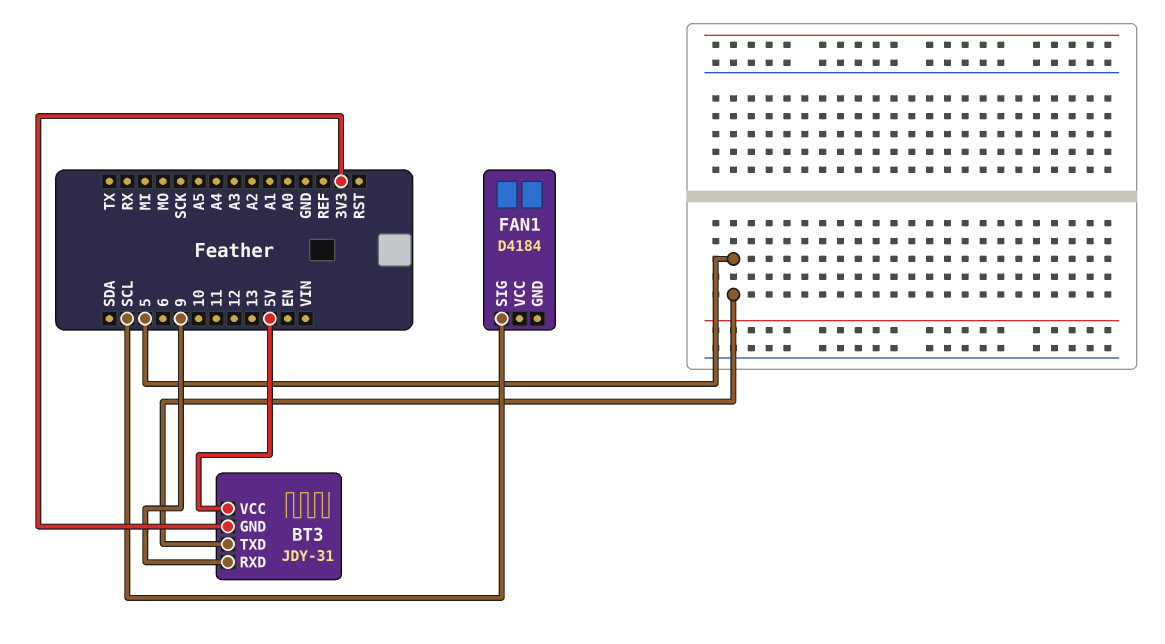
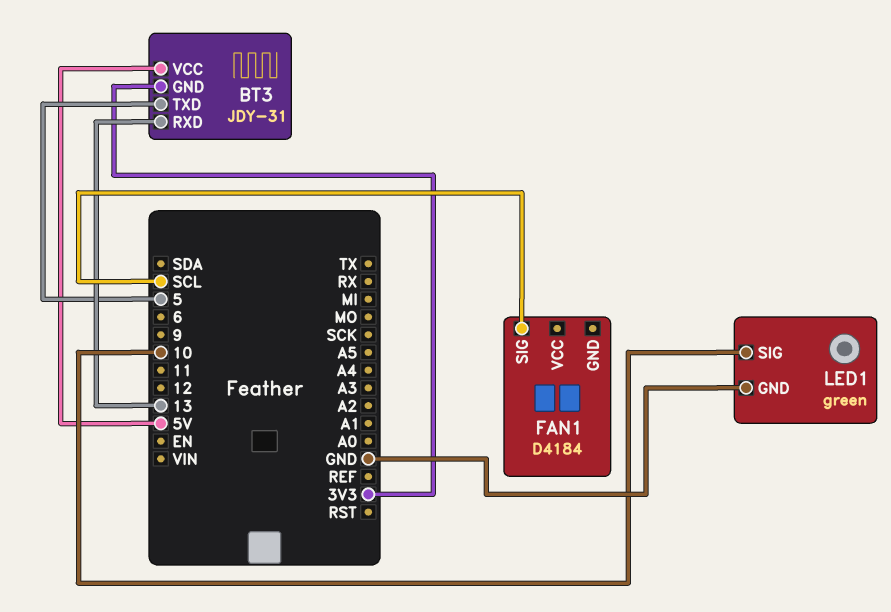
BT3 pin RXD: 9 -> 13
LED1: none -> green
LED1 pin GND: none -> GND
LED1 pin SIG: none -> 10

